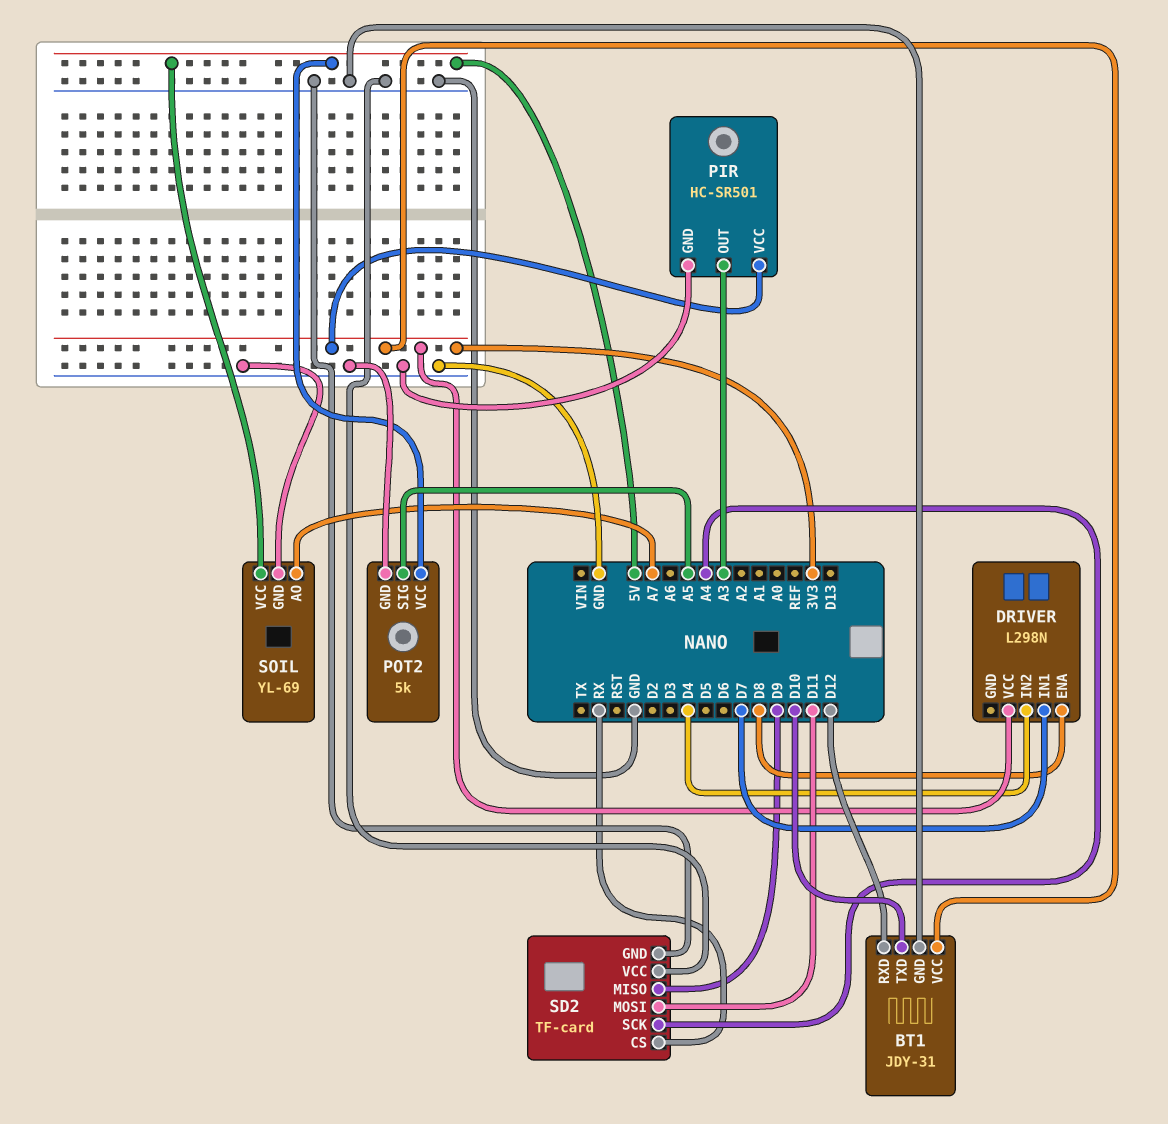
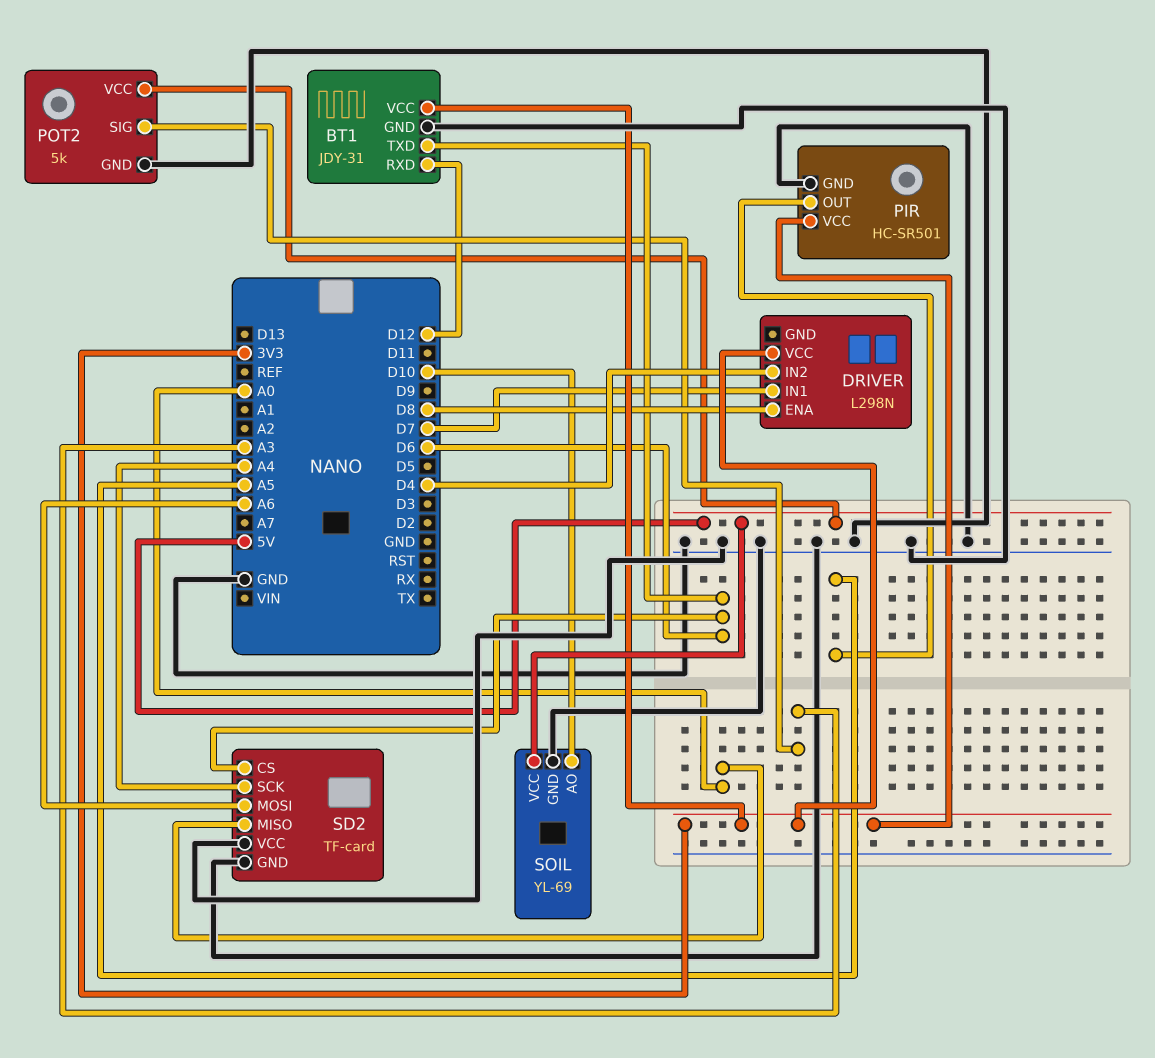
BT1 pin TXD: D10 -> D6
PIR pin OUT: A3 -> A5
POT2 pin SIG: A5 -> A3
SD2 pin CS: RX -> D6
SD2 pin MISO: D9 -> A0
SD2 pin MOSI: D11 -> A6
SOIL pin AO: A7 -> D10

